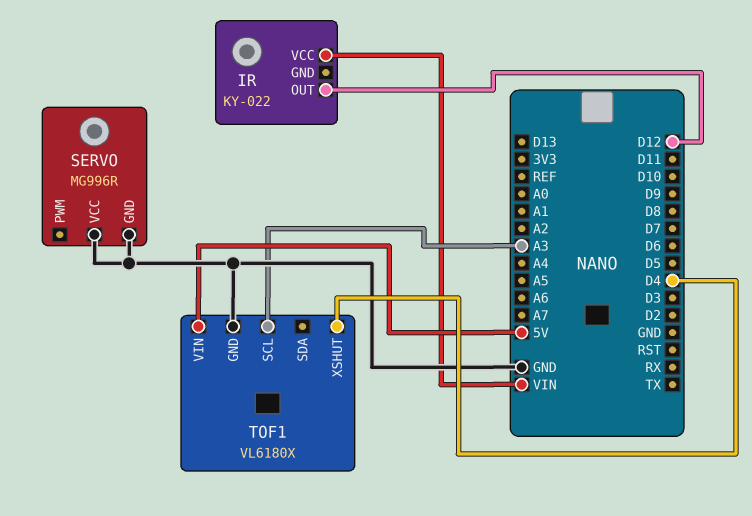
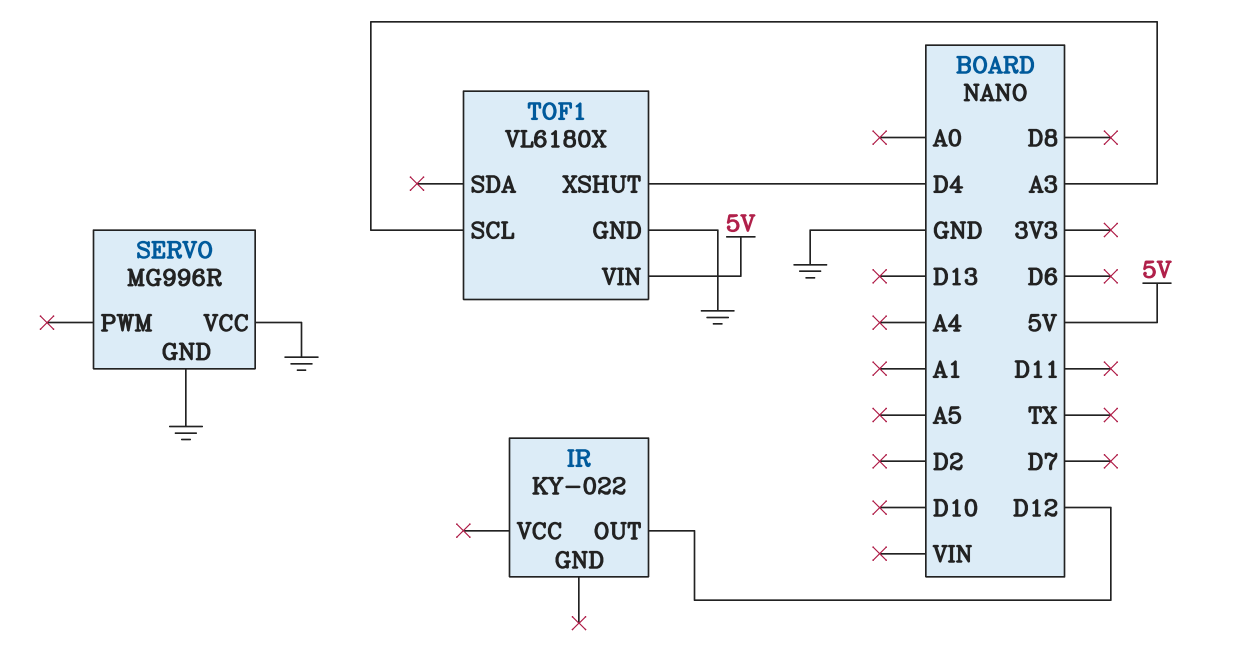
IR pin VCC: VIN -> none

